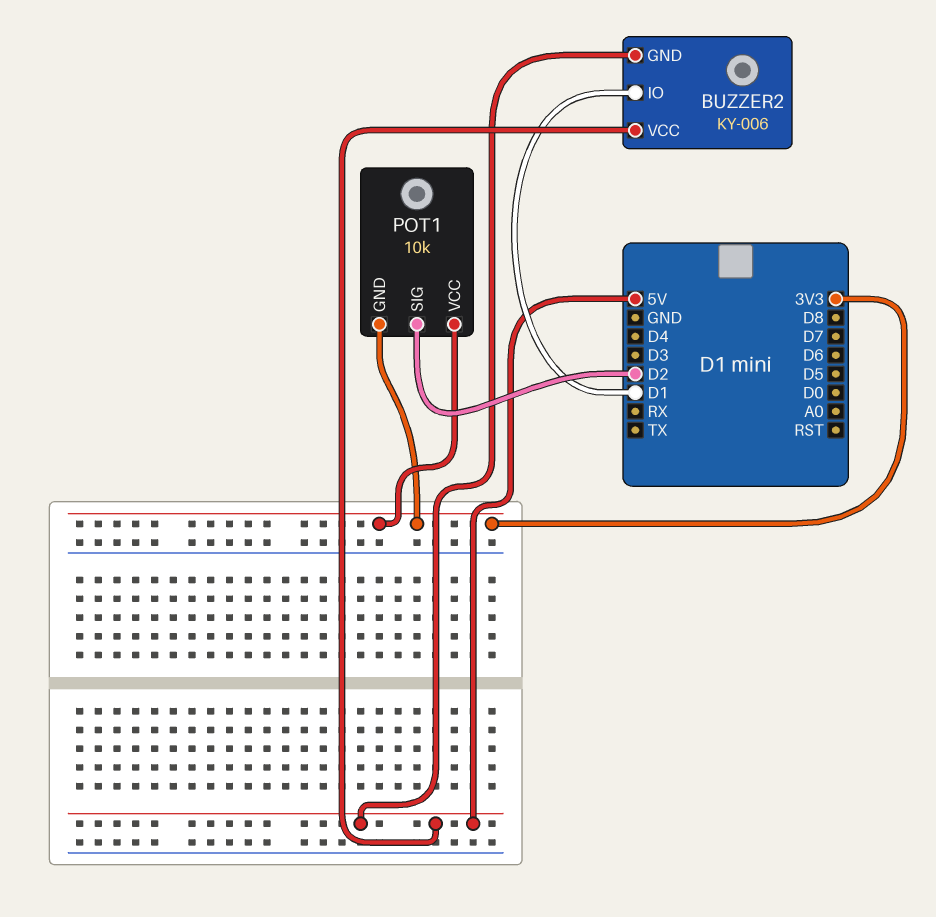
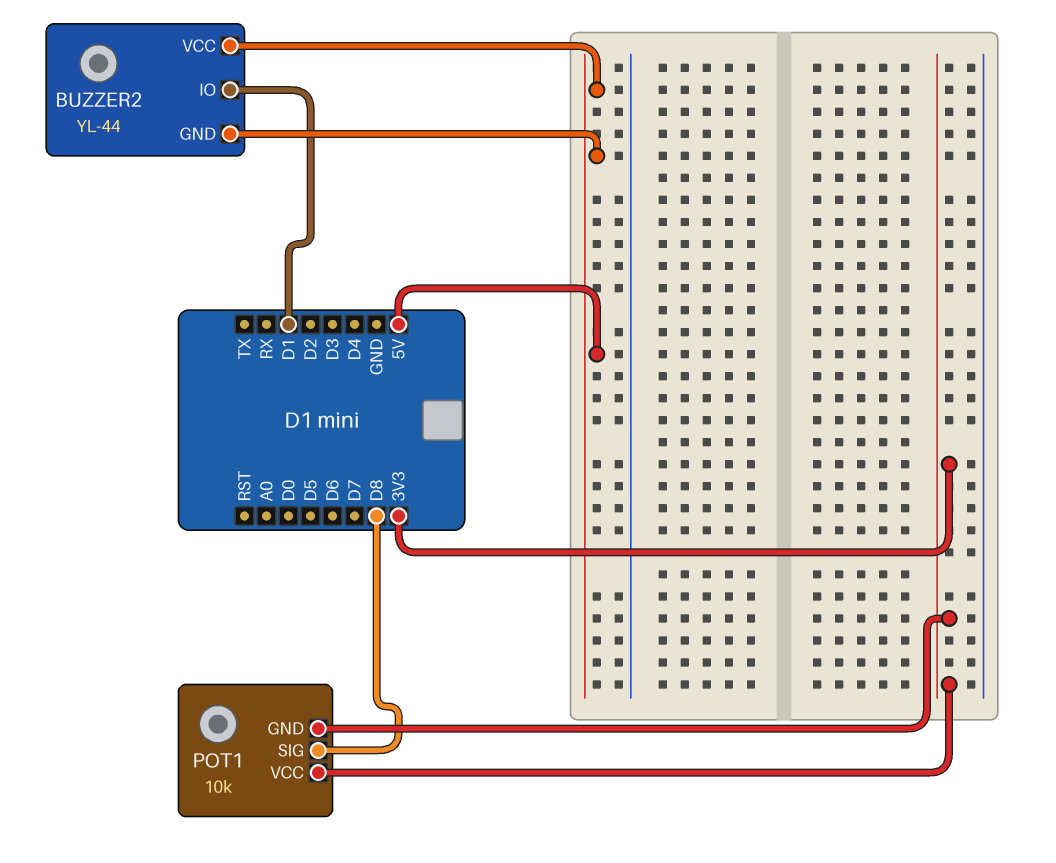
BUZZER2: KY-006 -> YL-44
POT1 pin SIG: D2 -> D8

